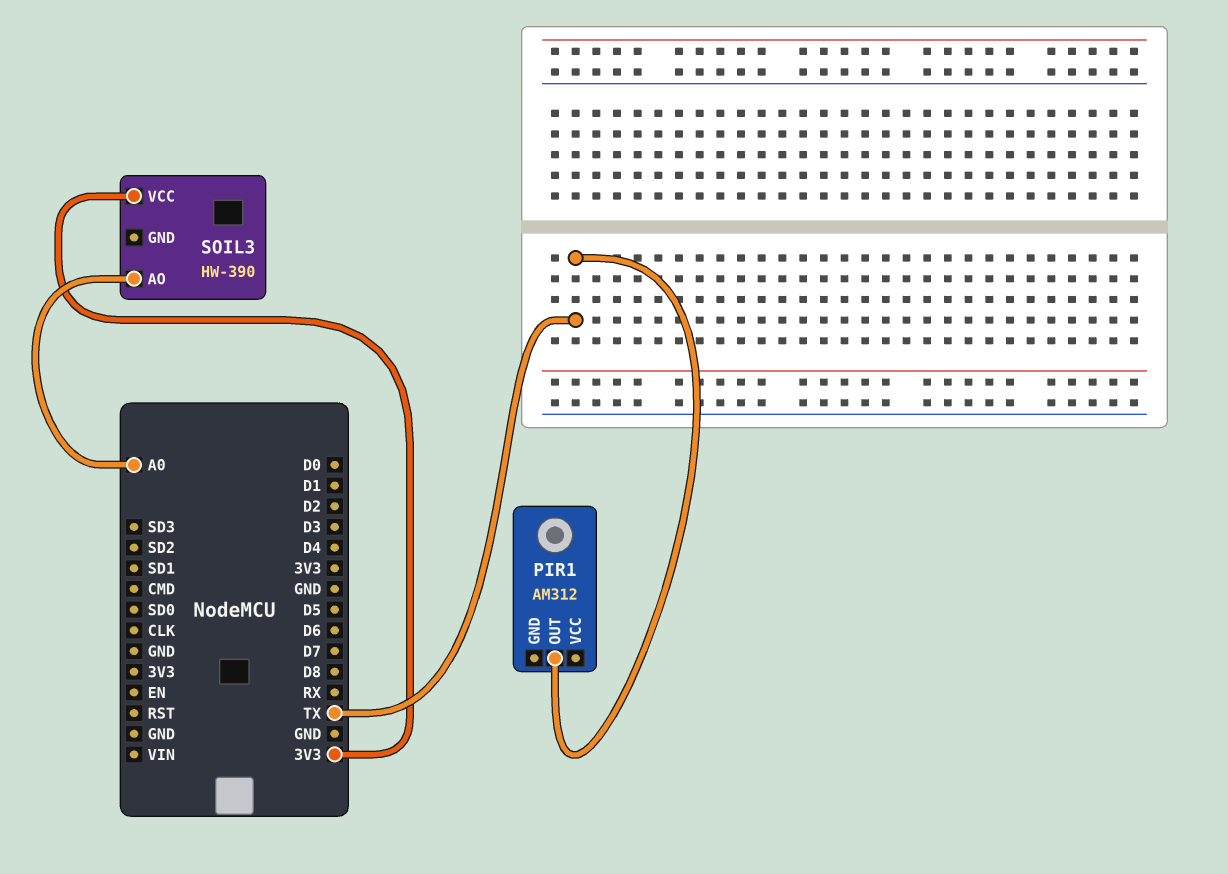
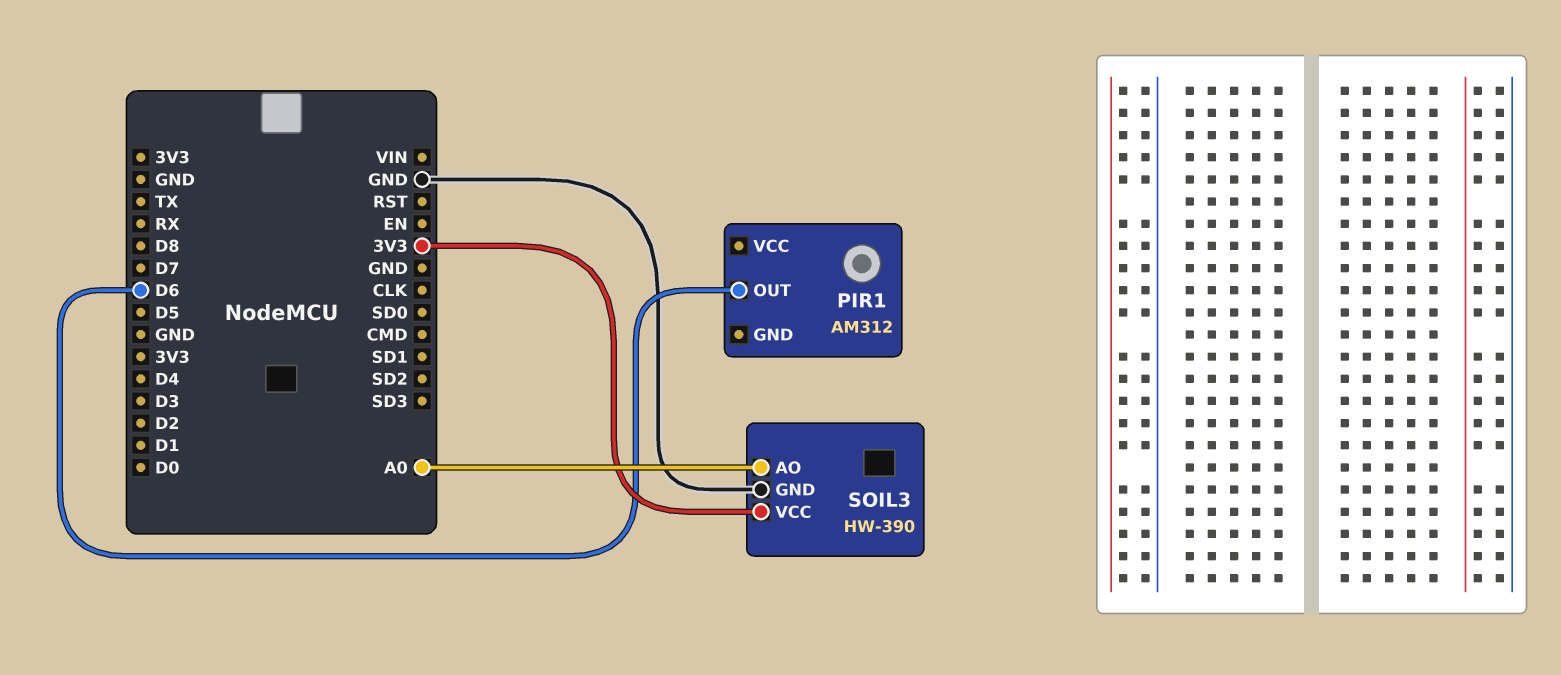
PIR1 pin OUT: TX -> D6
SOIL3 pin GND: none -> GND

